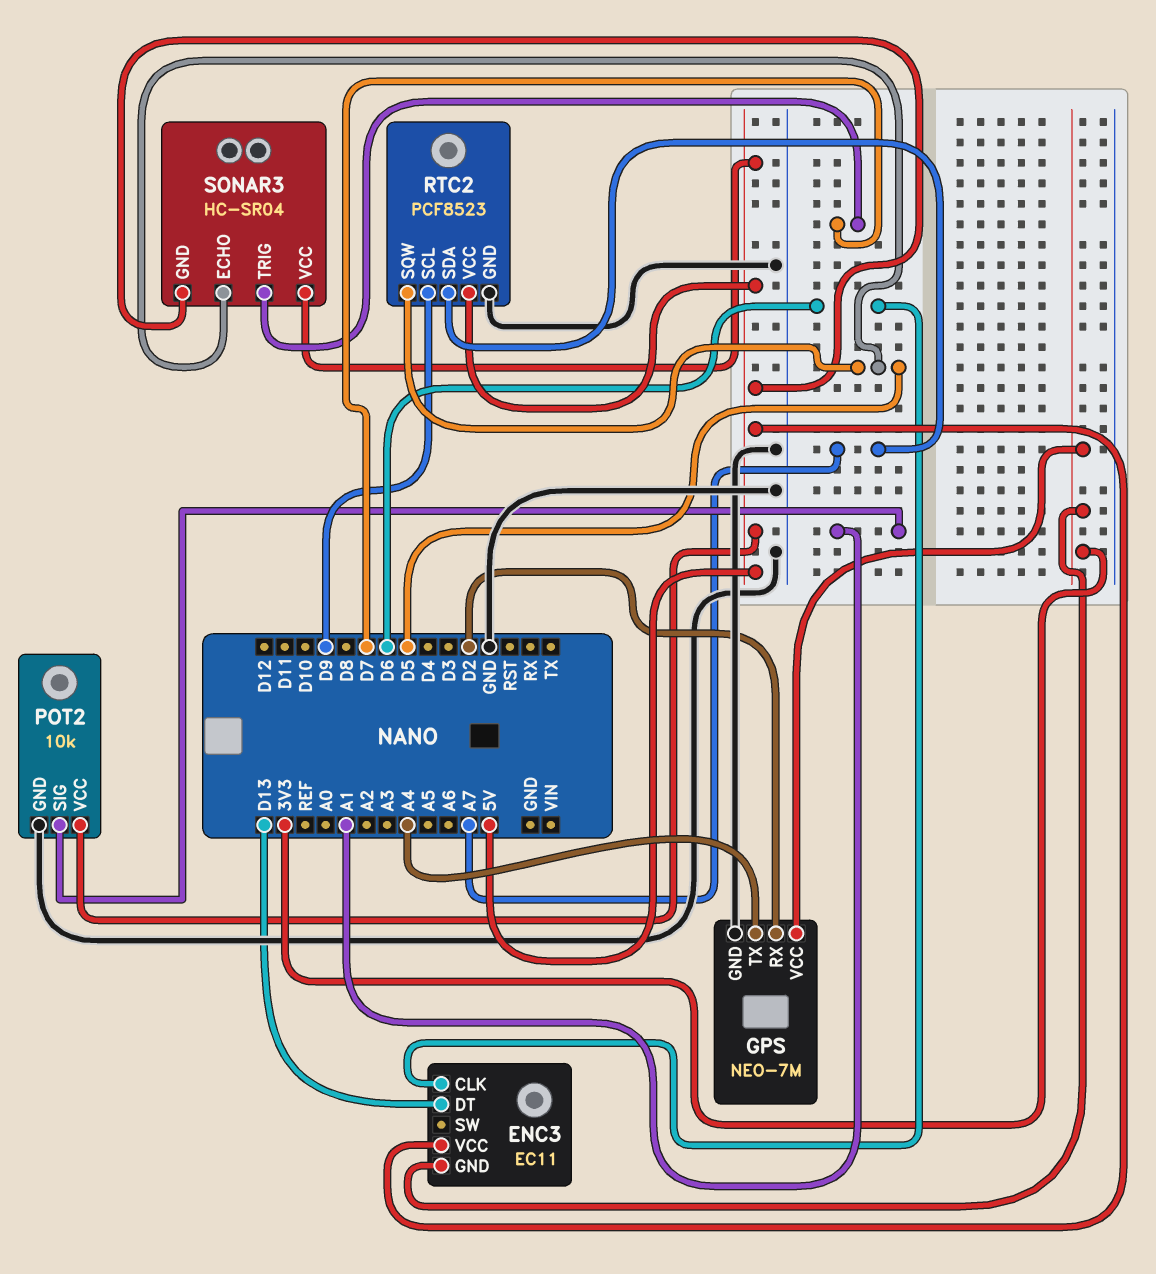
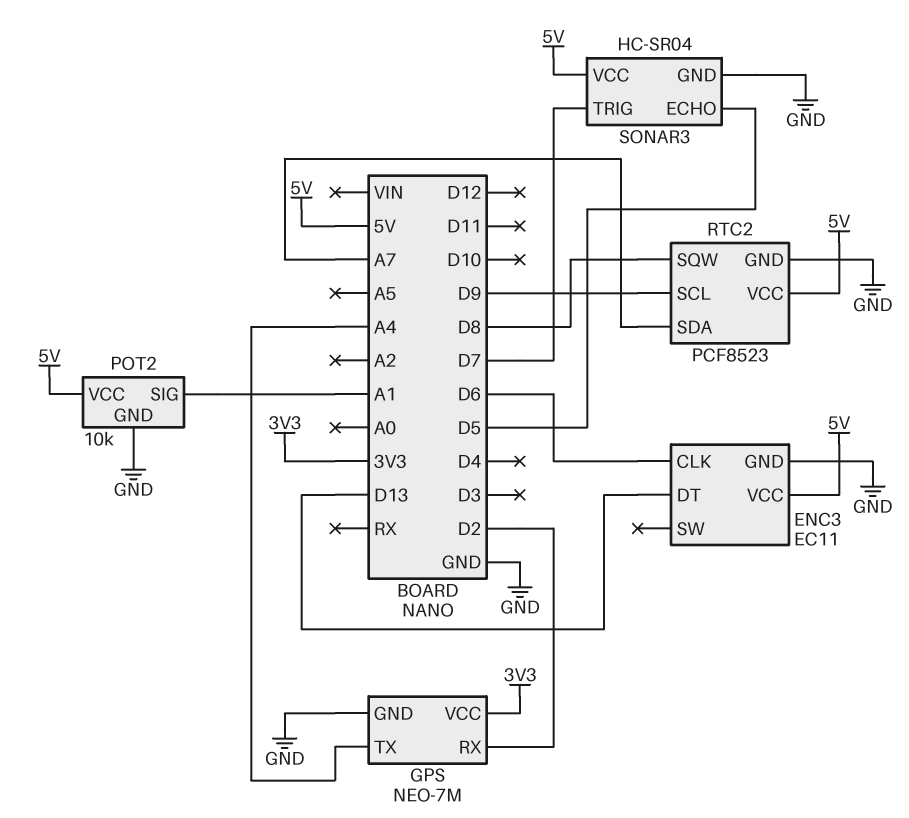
ENC3 pin GND: 3V3 -> GND
RTC2 pin SQW: D5 -> D8
SONAR3 pin GND: 5V -> GND

